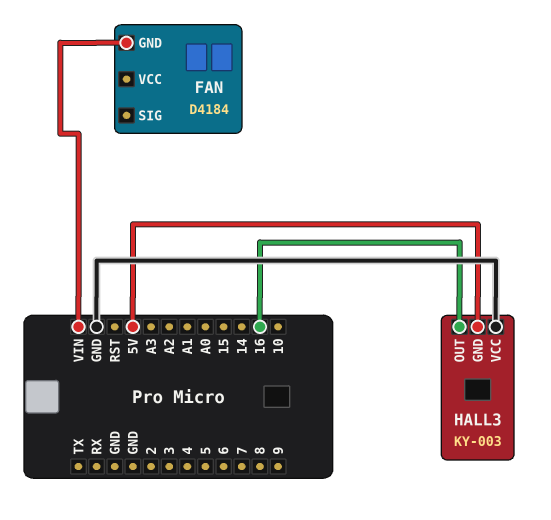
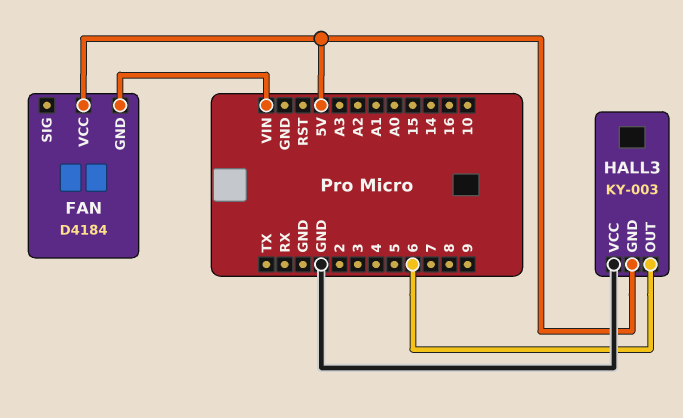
FAN pin VCC: none -> 5V
HALL3 pin OUT: 16 -> 6

